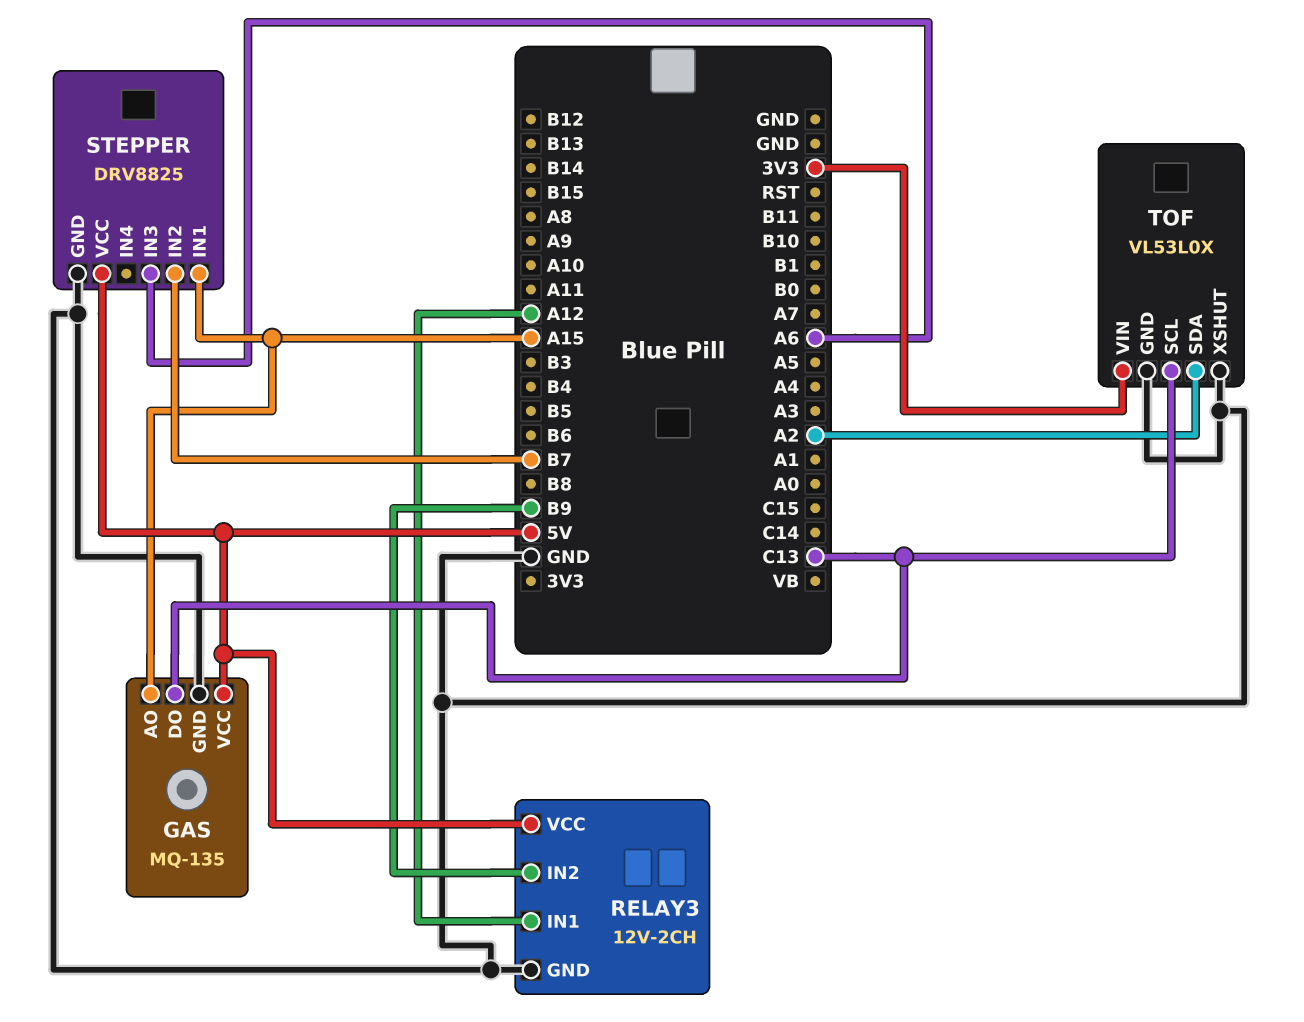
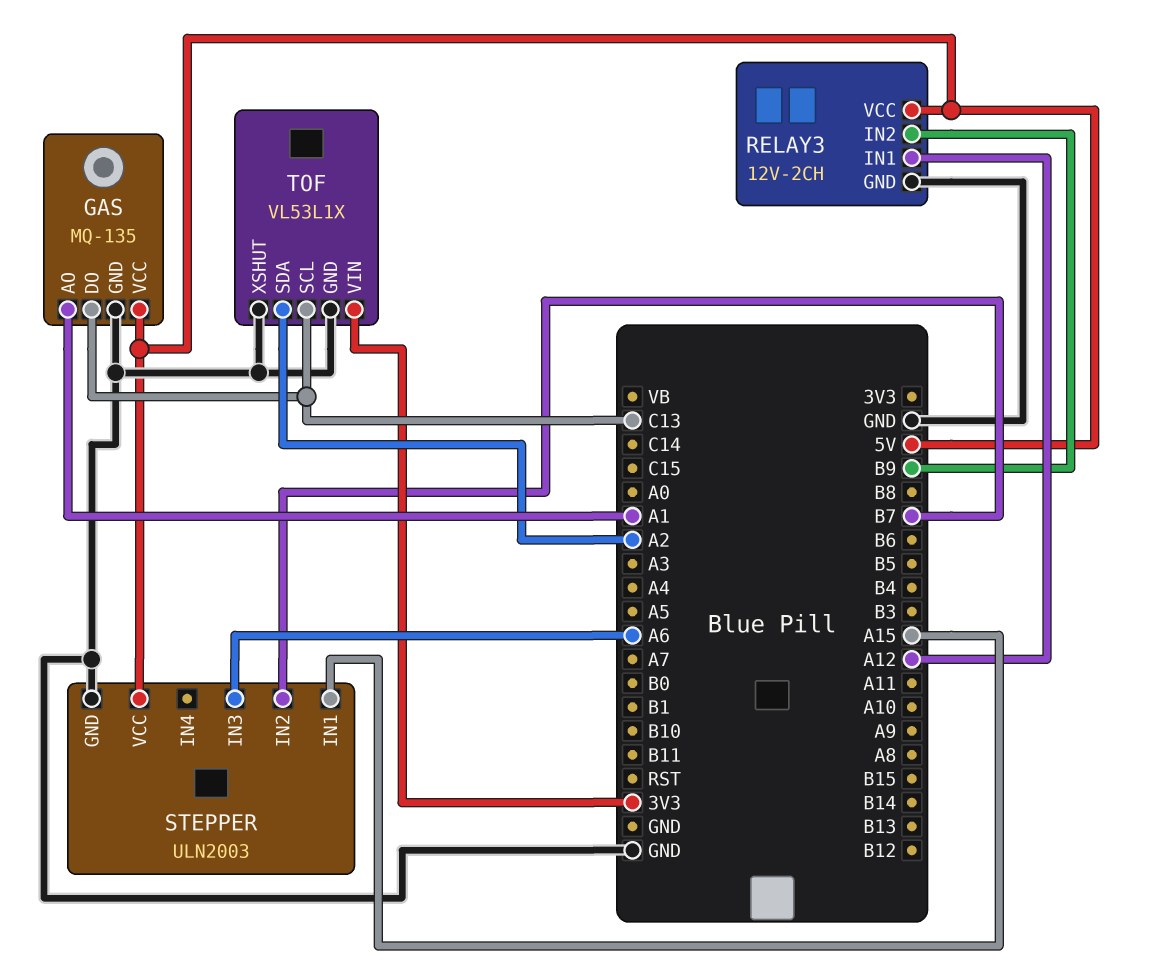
GAS pin AO: A15 -> A1
STEPPER: DRV8825 -> ULN2003
TOF: VL53L0X -> VL53L1X

